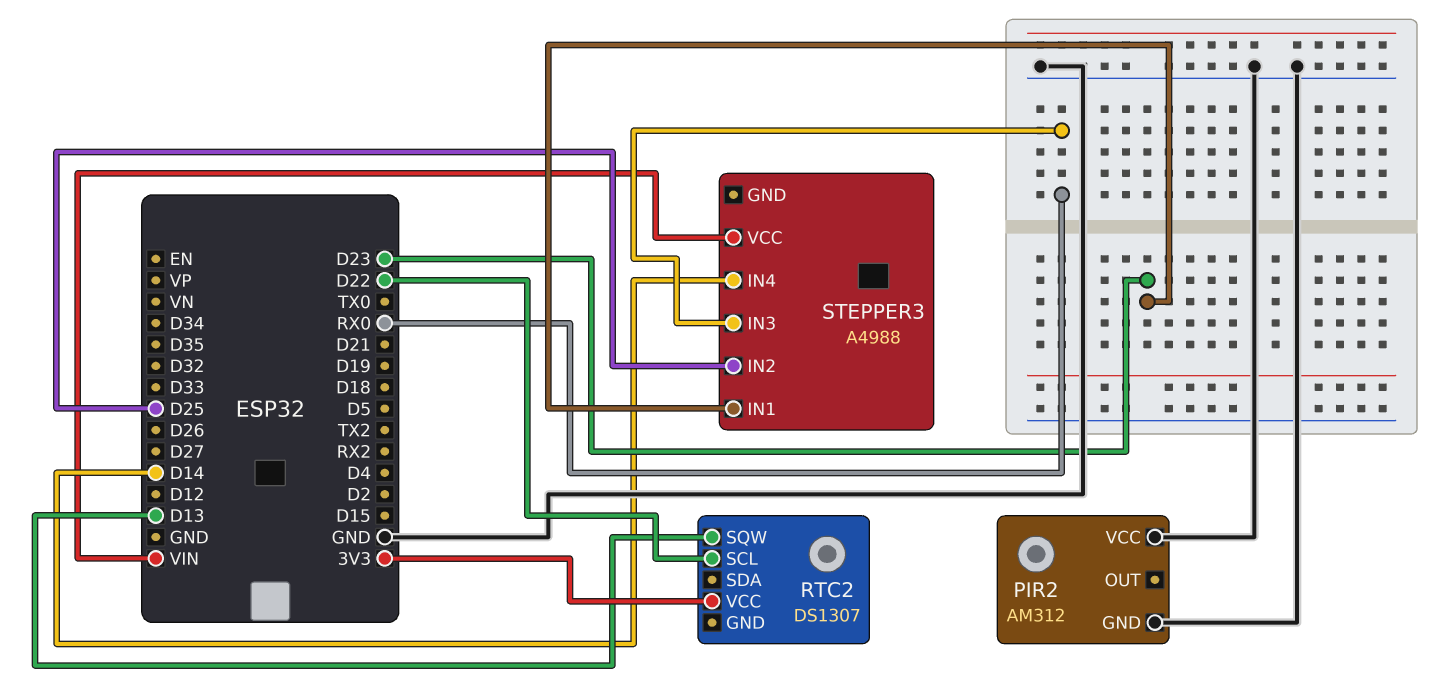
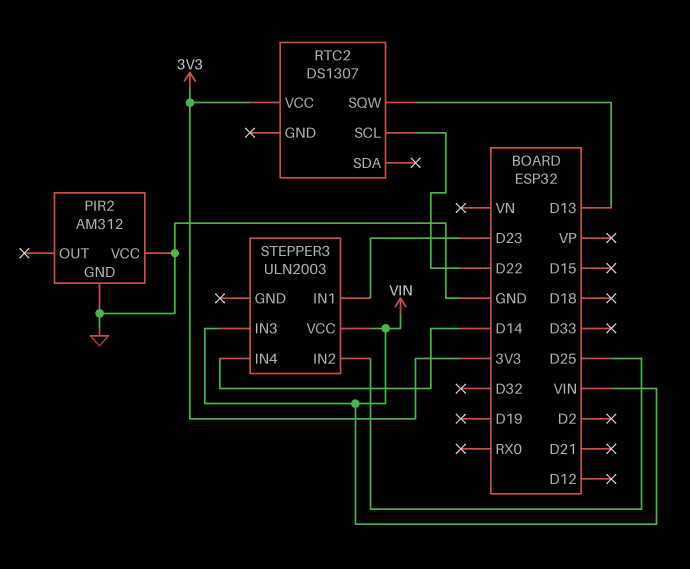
STEPPER3: A4988 -> ULN2003
STEPPER3 pin IN3: RX0 -> VIN

